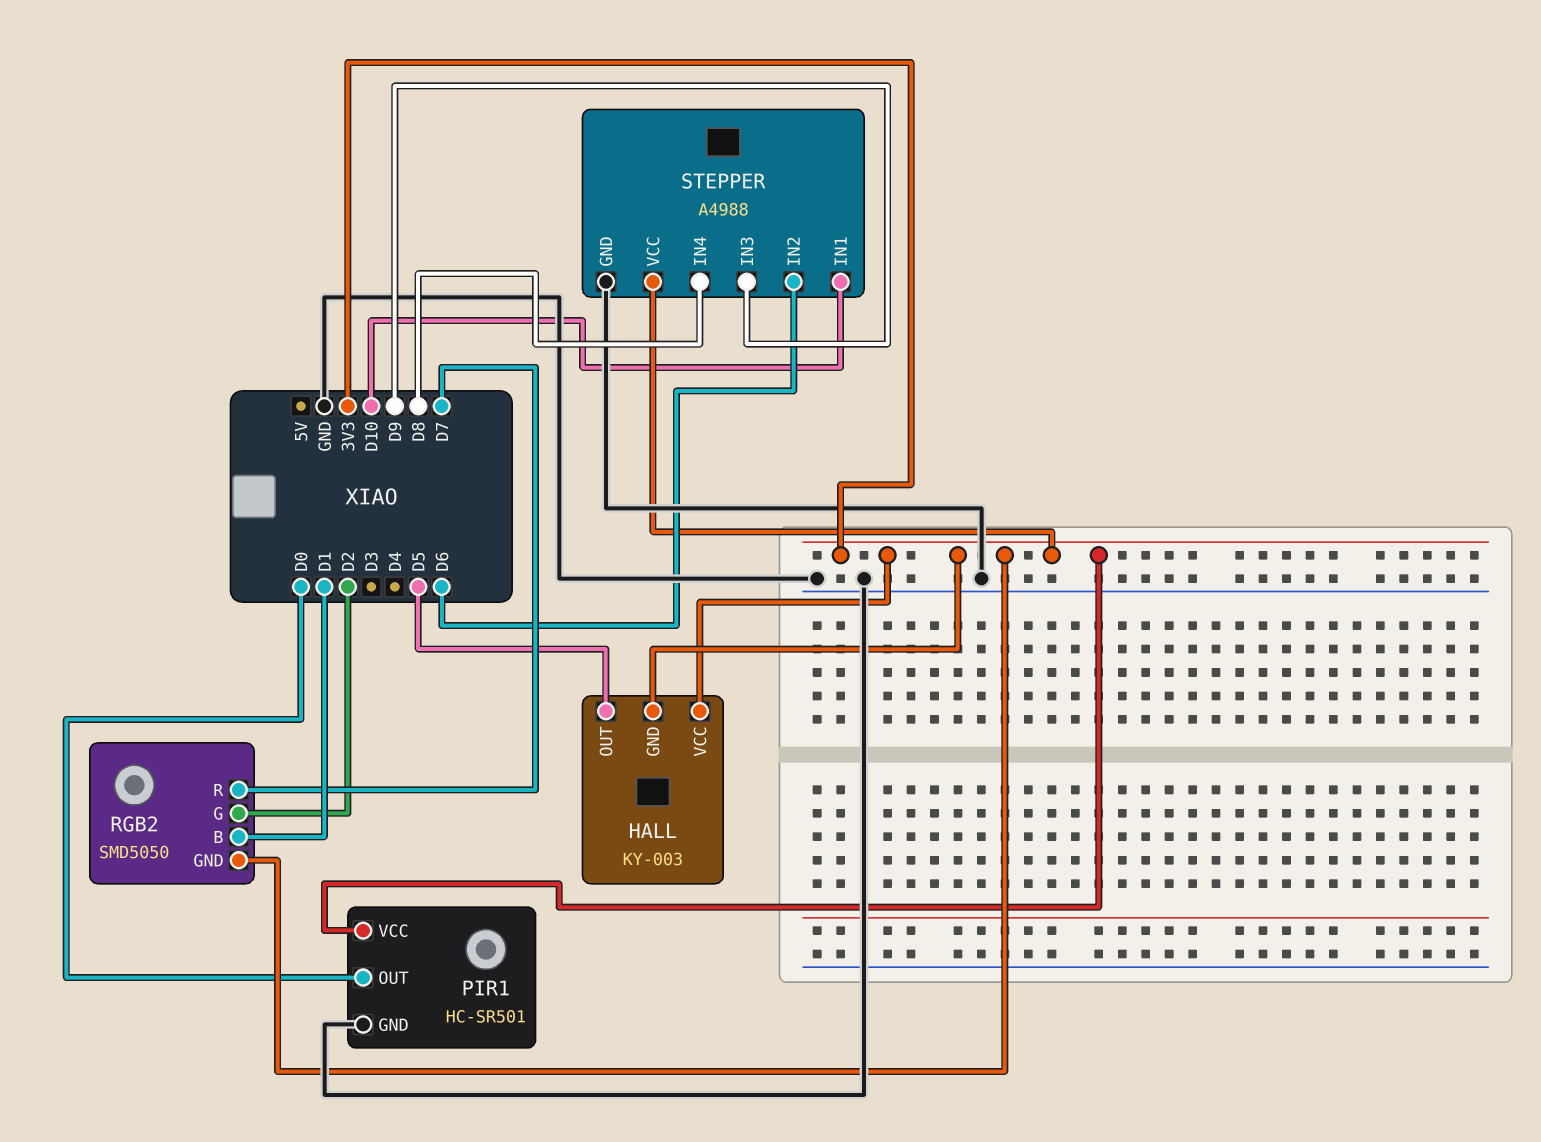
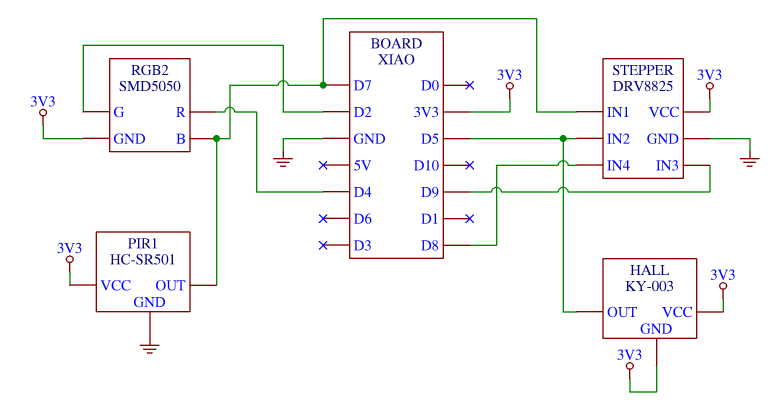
PIR1 pin OUT: D0 -> D7
RGB2 pin B: D1 -> D7
RGB2 pin R: D7 -> D4
STEPPER: A4988 -> DRV8825
STEPPER pin IN1: D10 -> D7
STEPPER pin IN2: D6 -> D5

